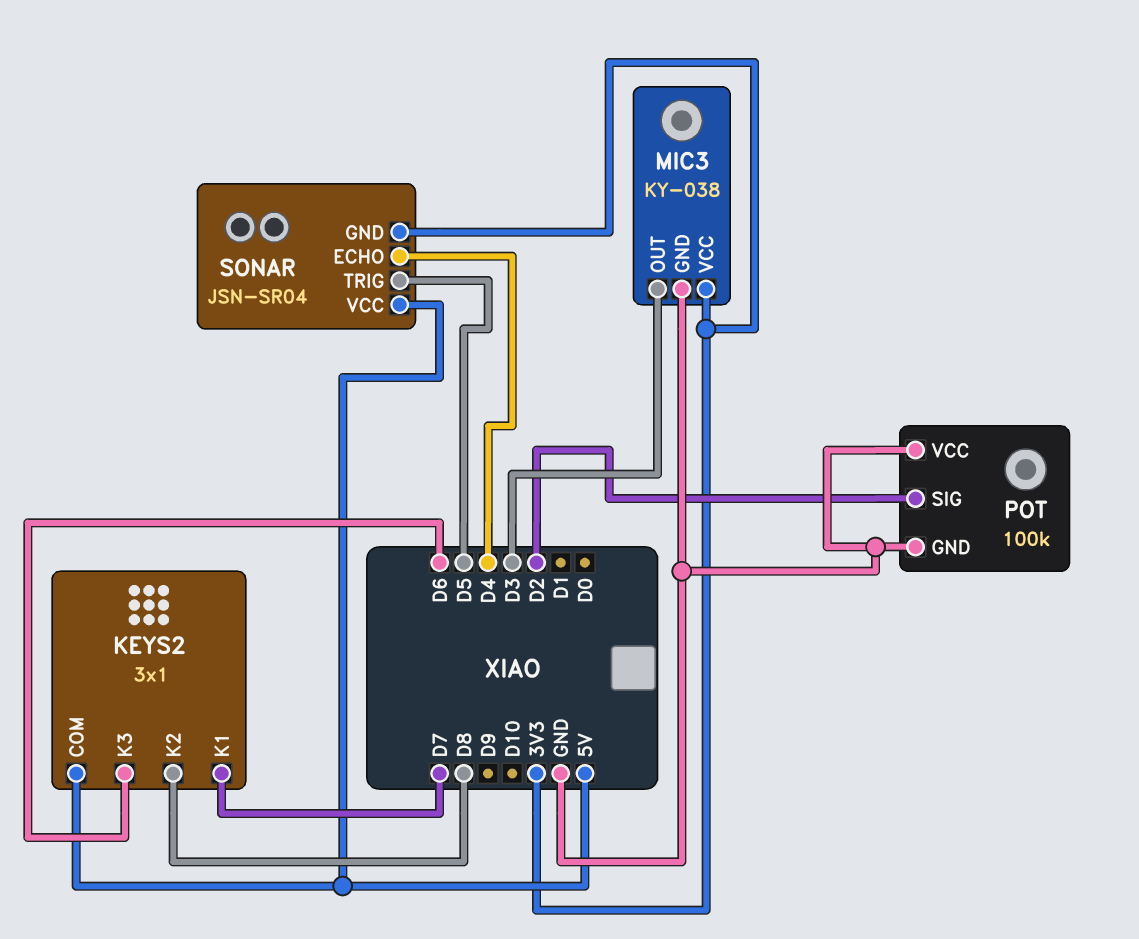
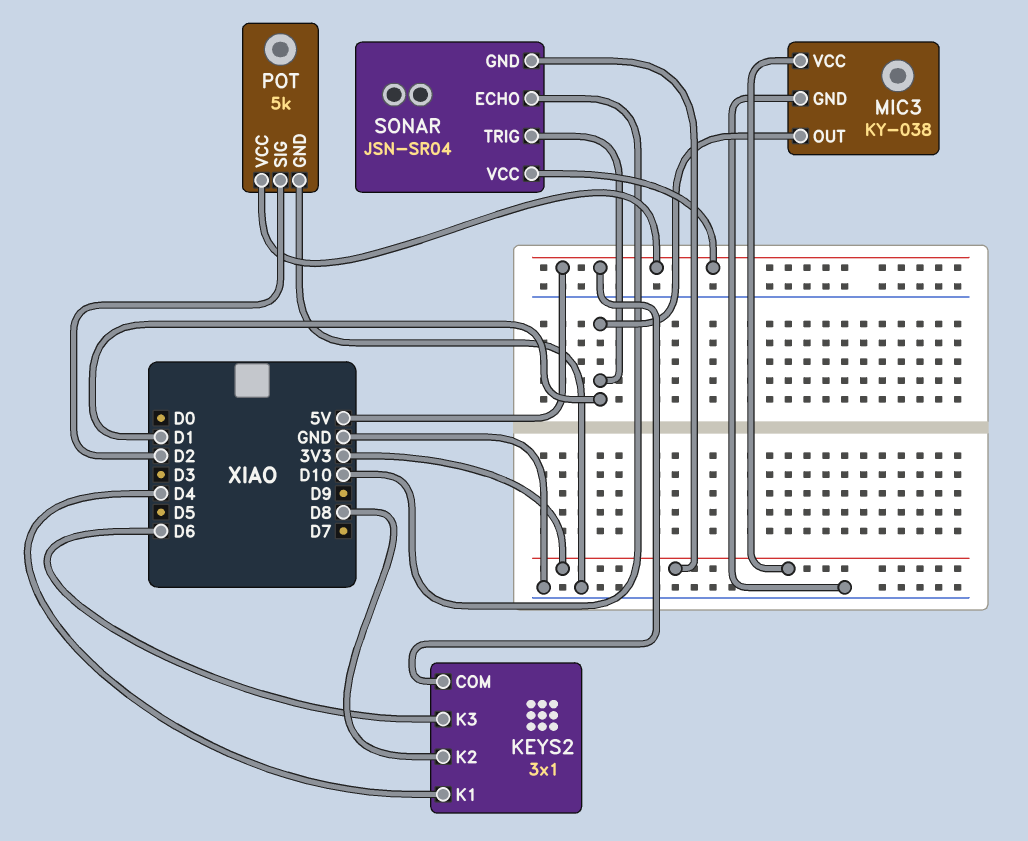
KEYS2 pin K1: D7 -> D4
MIC3 pin OUT: D3 -> D1
POT: 100k -> 5k
POT pin VCC: GND -> 5V
SONAR pin ECHO: D4 -> D10
SONAR pin TRIG: D5 -> D1

